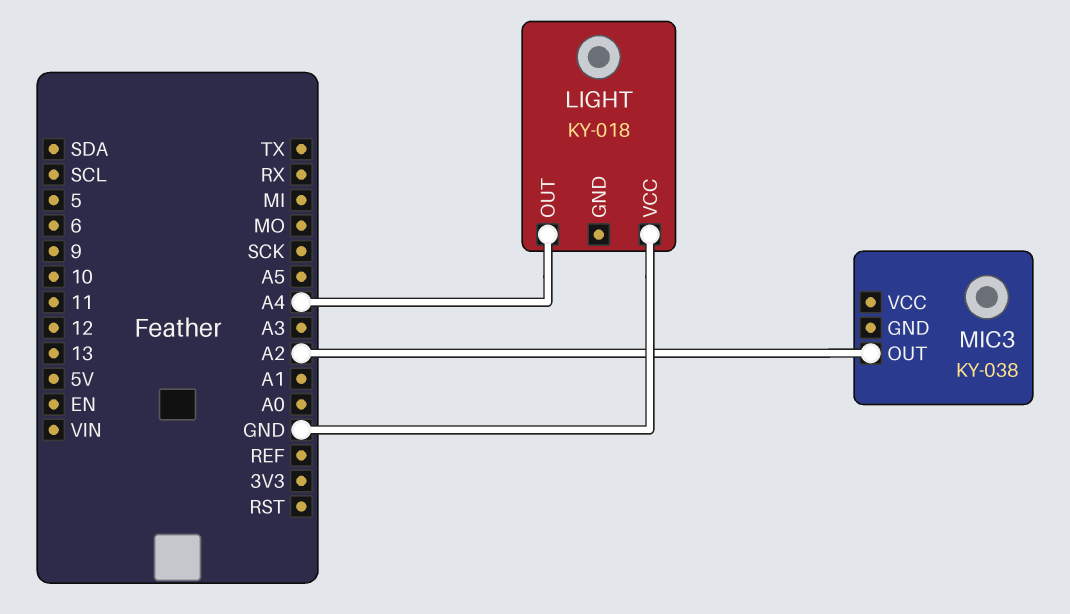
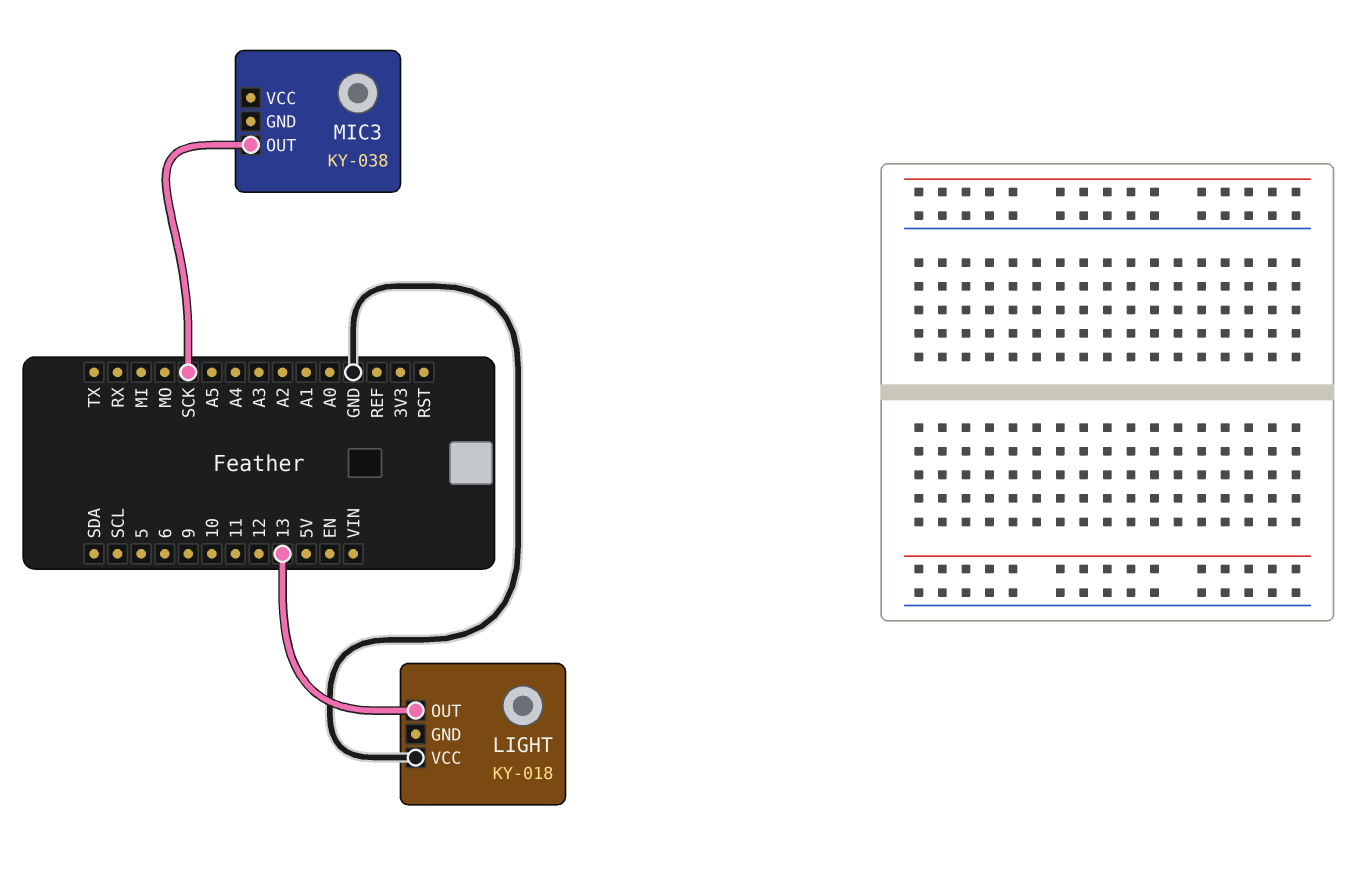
LIGHT pin OUT: A4 -> 13
MIC3 pin OUT: A2 -> SCK

